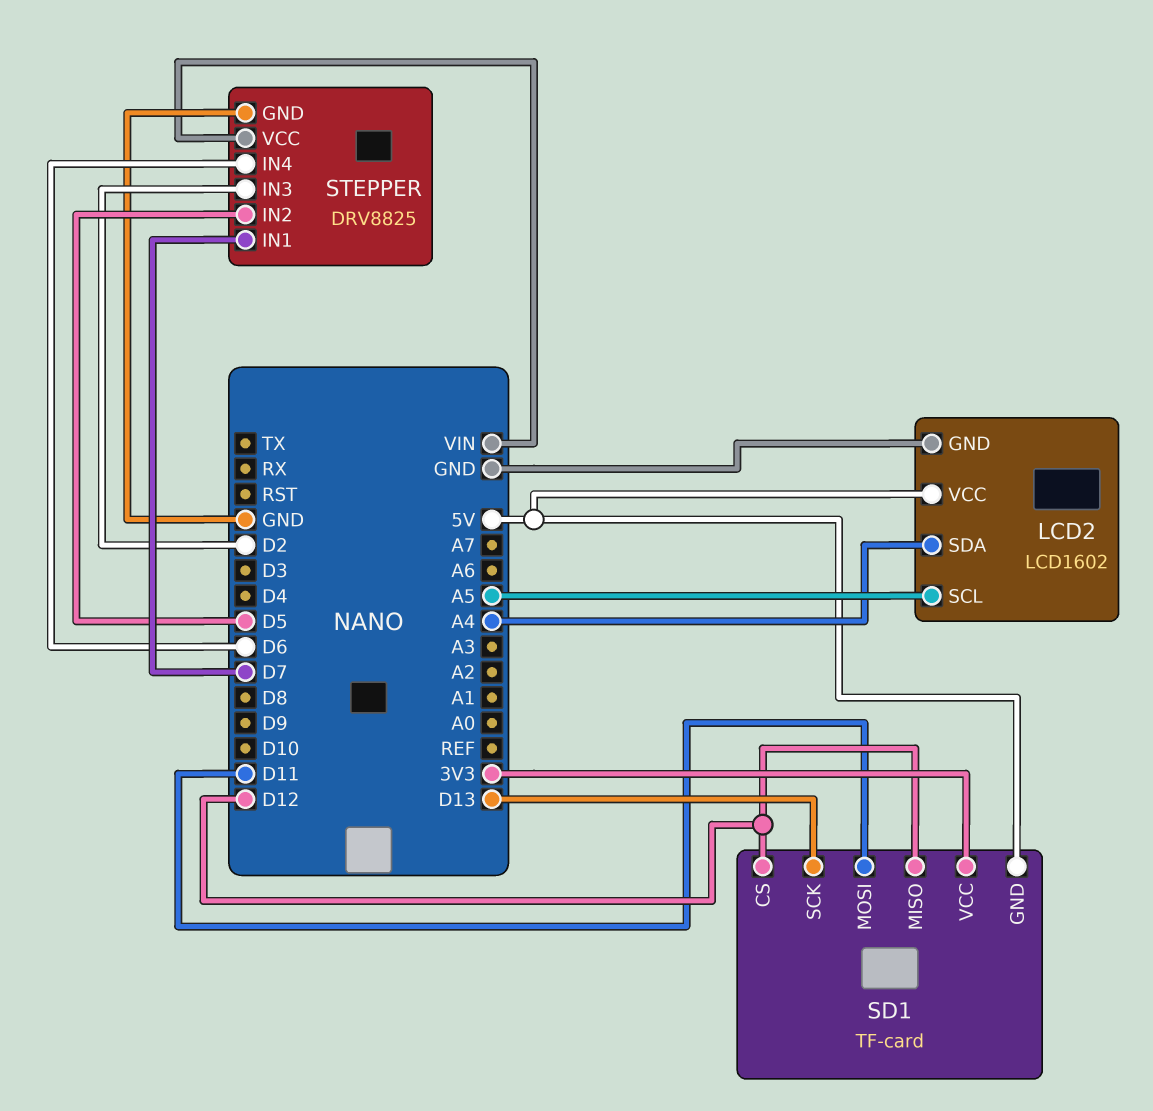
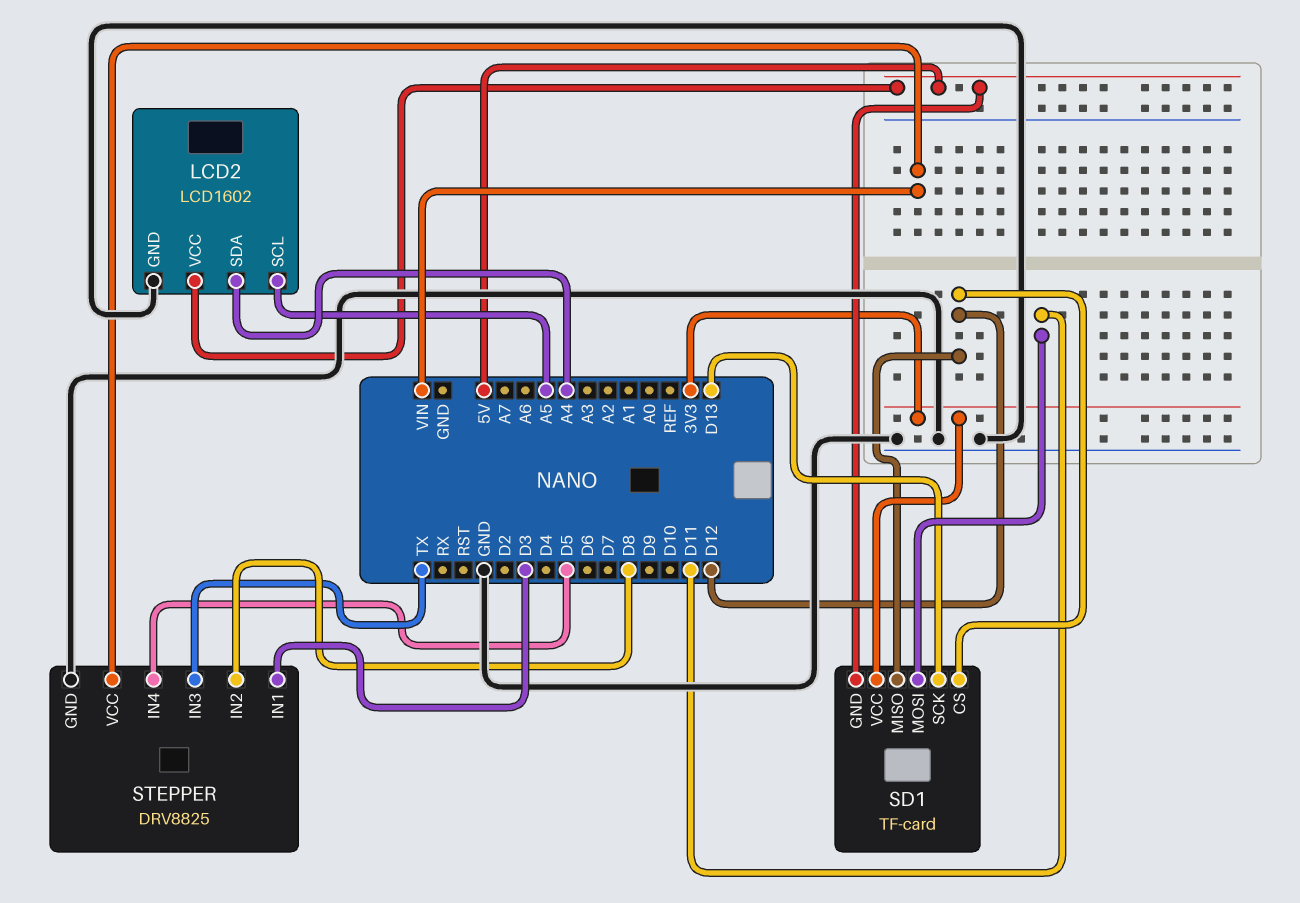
STEPPER pin IN1: D7 -> D3
STEPPER pin IN2: D5 -> D8
STEPPER pin IN3: D2 -> TX
STEPPER pin IN4: D6 -> D5

